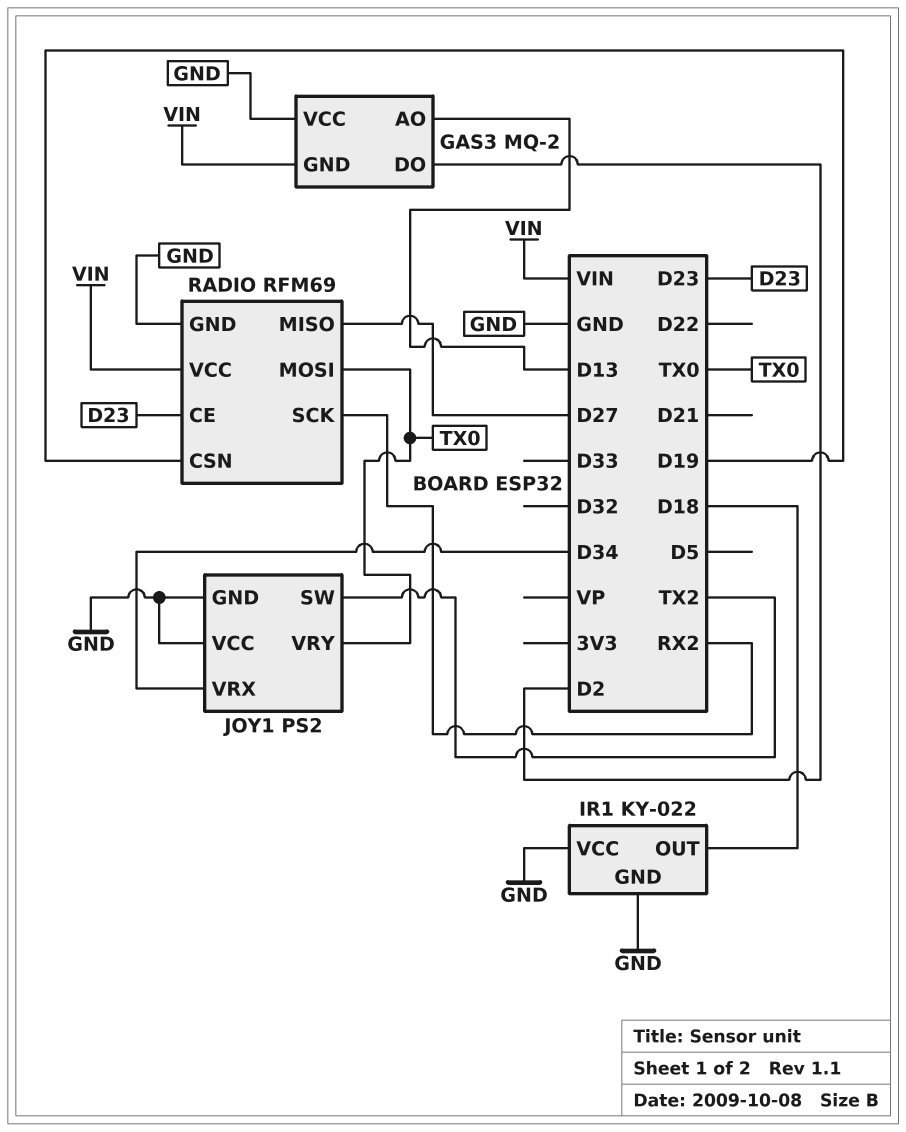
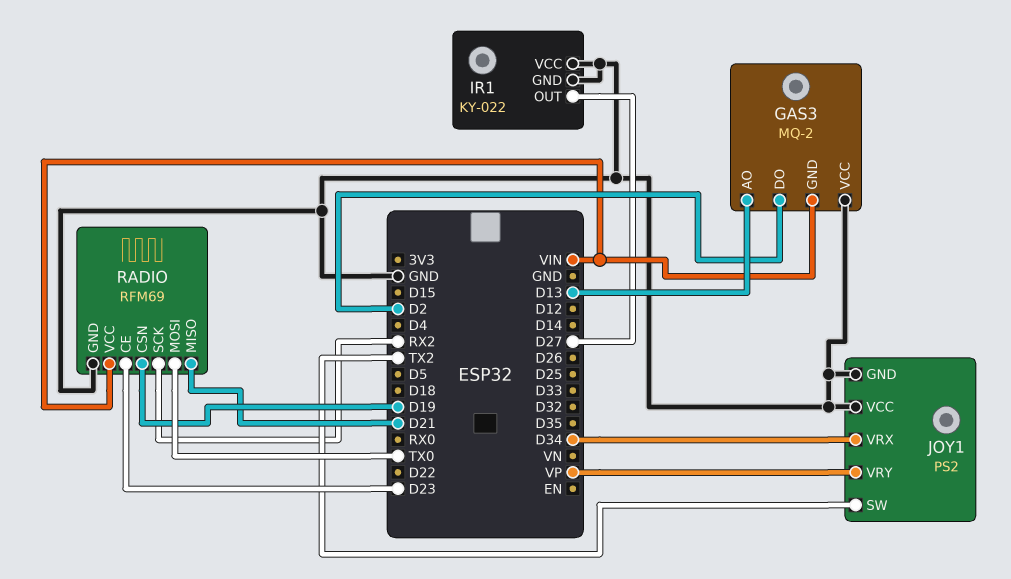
IR1 pin OUT: D18 -> D27
JOY1 pin VRY: TX0 -> VP
RADIO pin MISO: D27 -> D21

